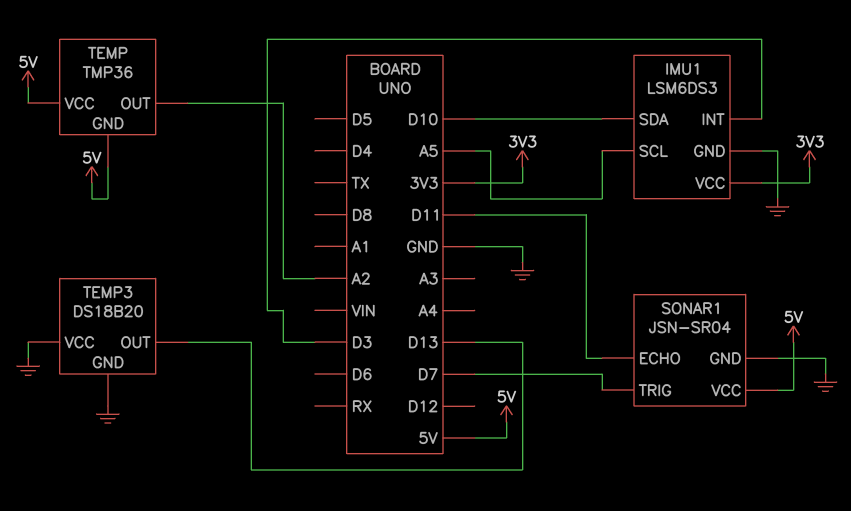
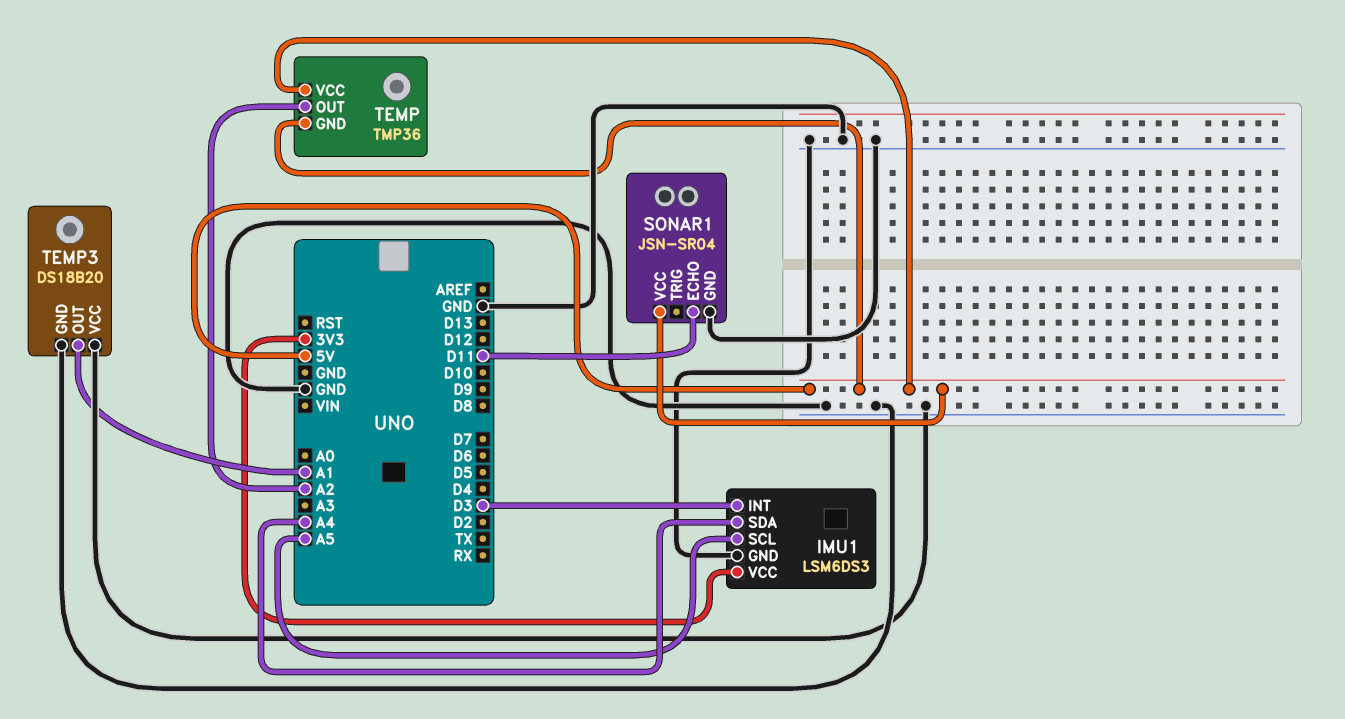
IMU1 pin SDA: D10 -> A4
SONAR1 pin TRIG: D7 -> none
TEMP3 pin OUT: D13 -> A1

